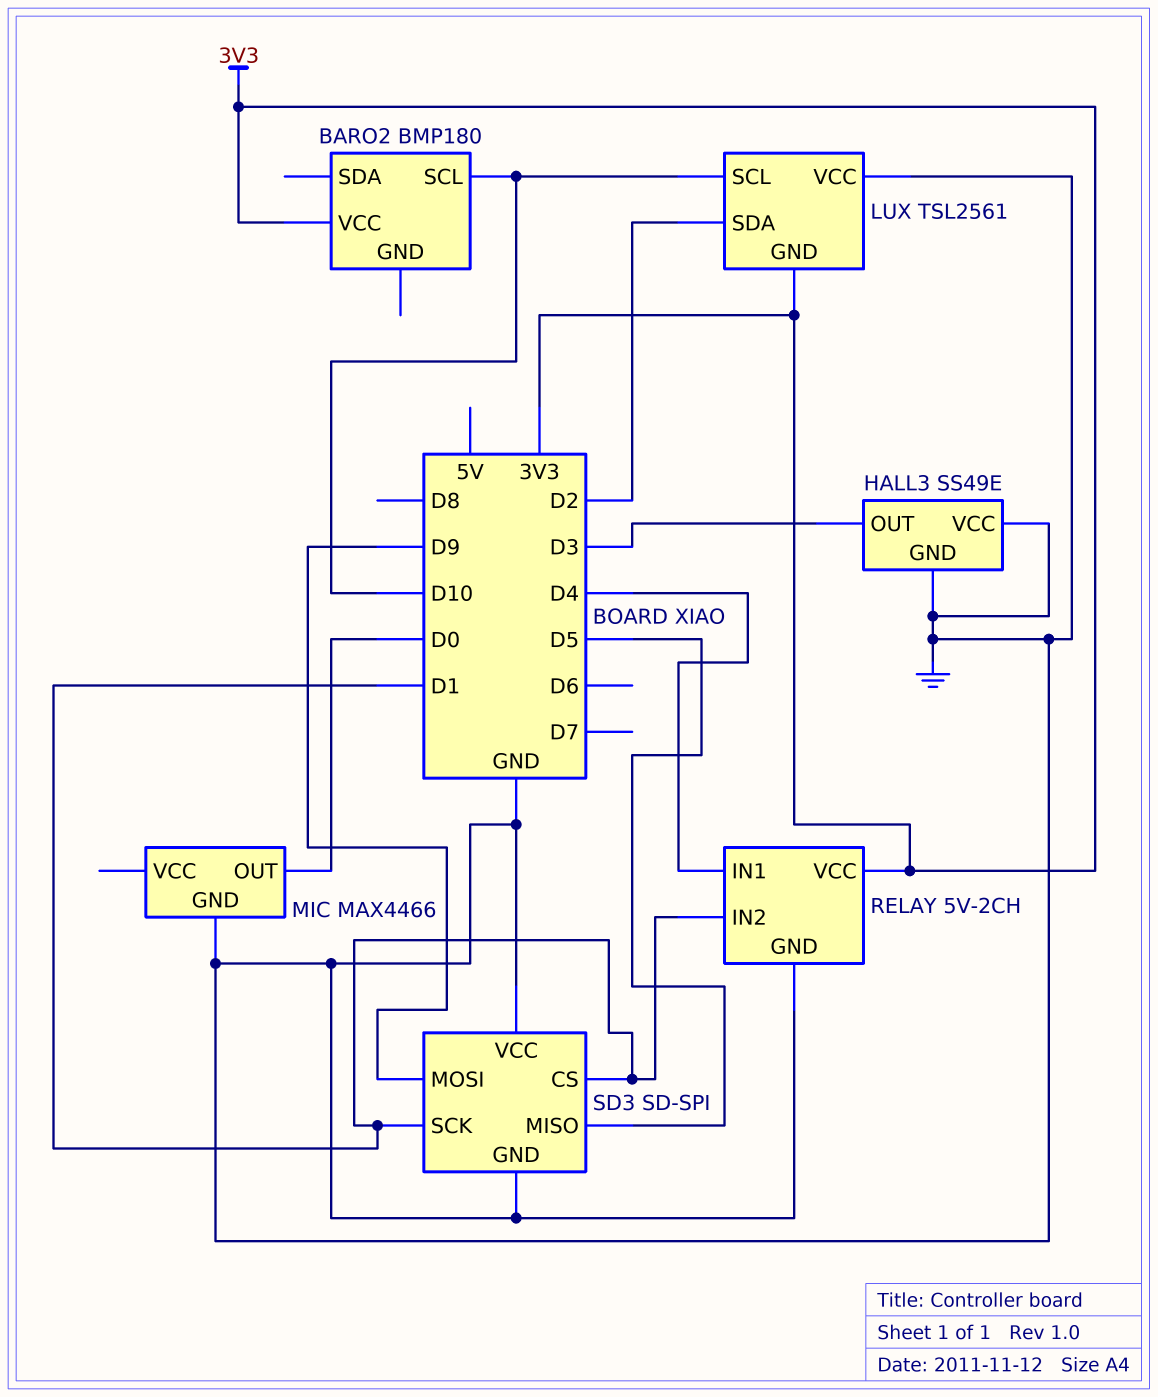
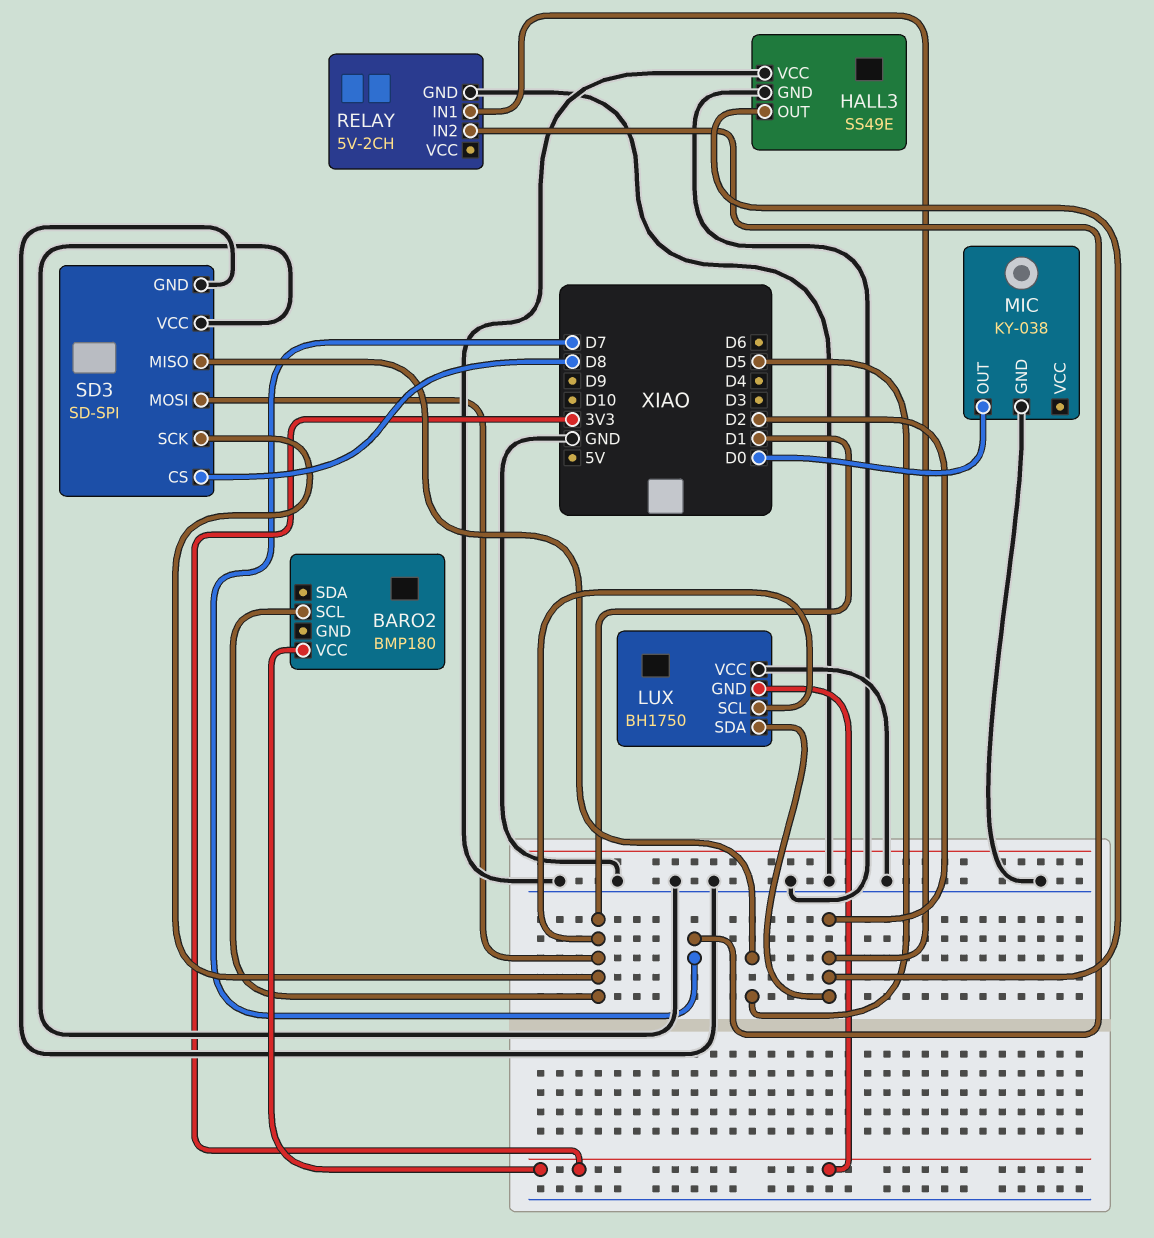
BARO2 pin SCL: D10 -> D1
HALL3 pin OUT: D3 -> D2
LUX: TSL2561 -> BH1750
LUX pin SCL: D10 -> D1
MIC: MAX4466 -> KY-038
RELAY pin IN1: D4 -> D2
RELAY pin IN2: D1 -> D7
RELAY pin VCC: 3V3 -> none
SD3 pin CS: D1 -> D8
SD3 pin MOSI: D9 -> D1

